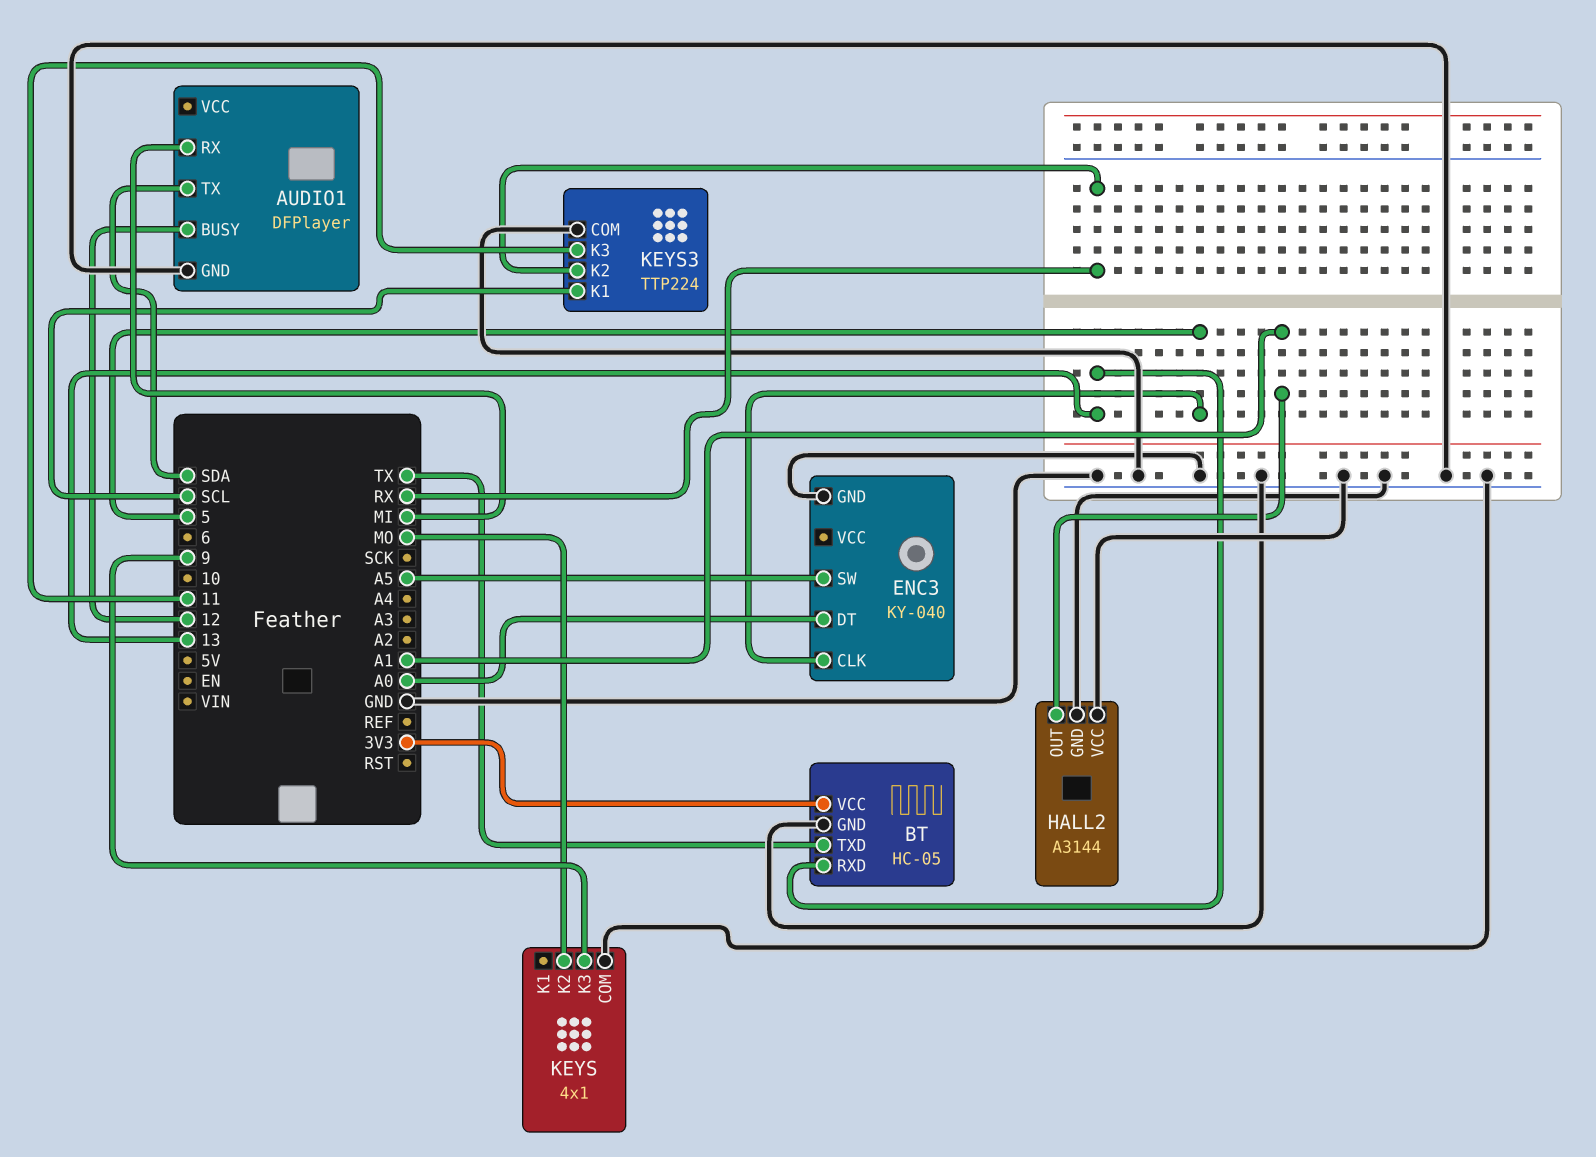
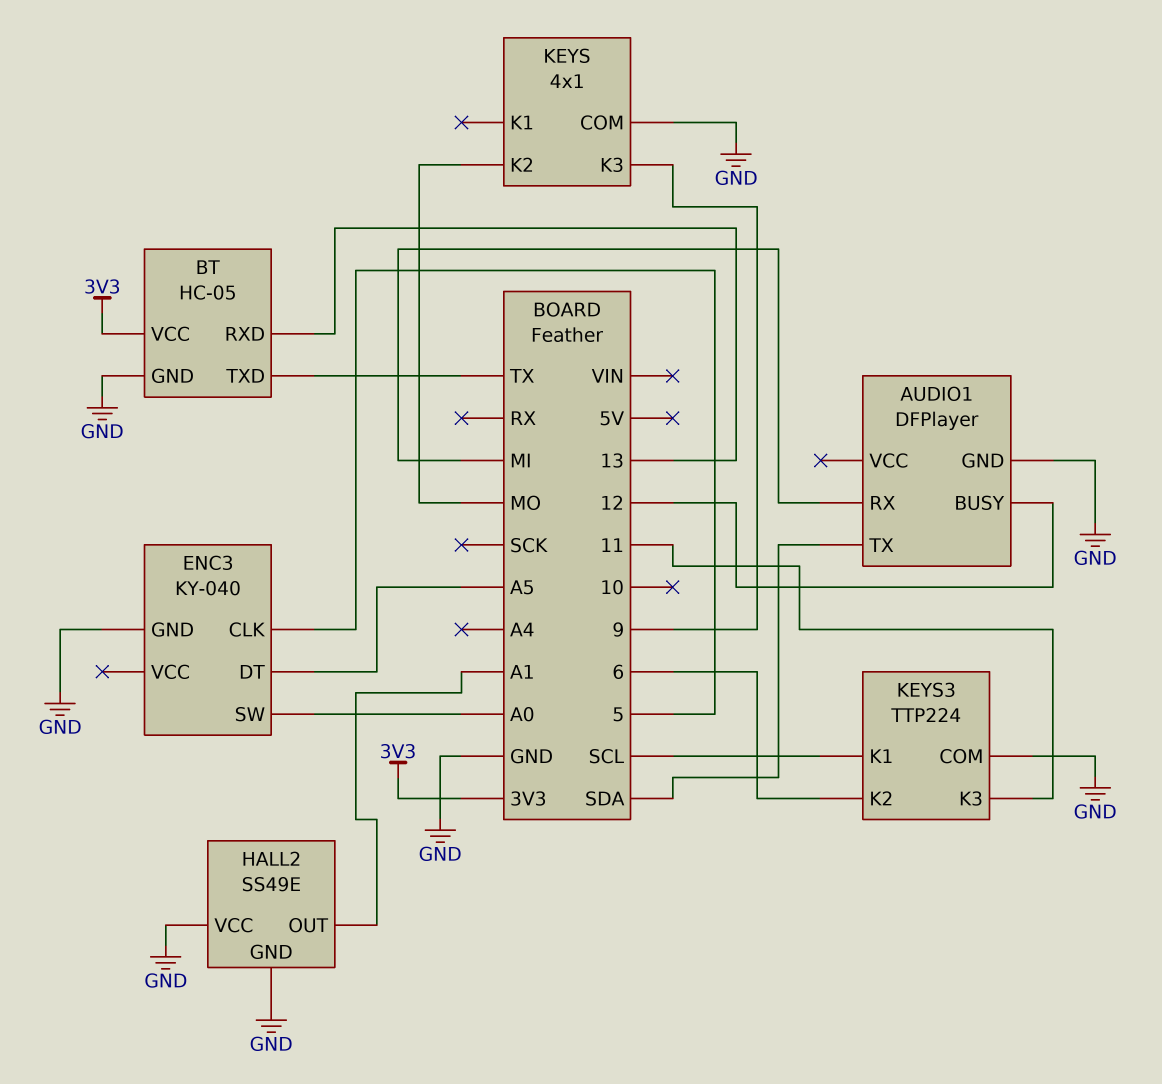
ENC3 pin DT: A0 -> A5
ENC3 pin SW: A5 -> A0
HALL2: A3144 -> SS49E
KEYS3 pin K2: RX -> 6

